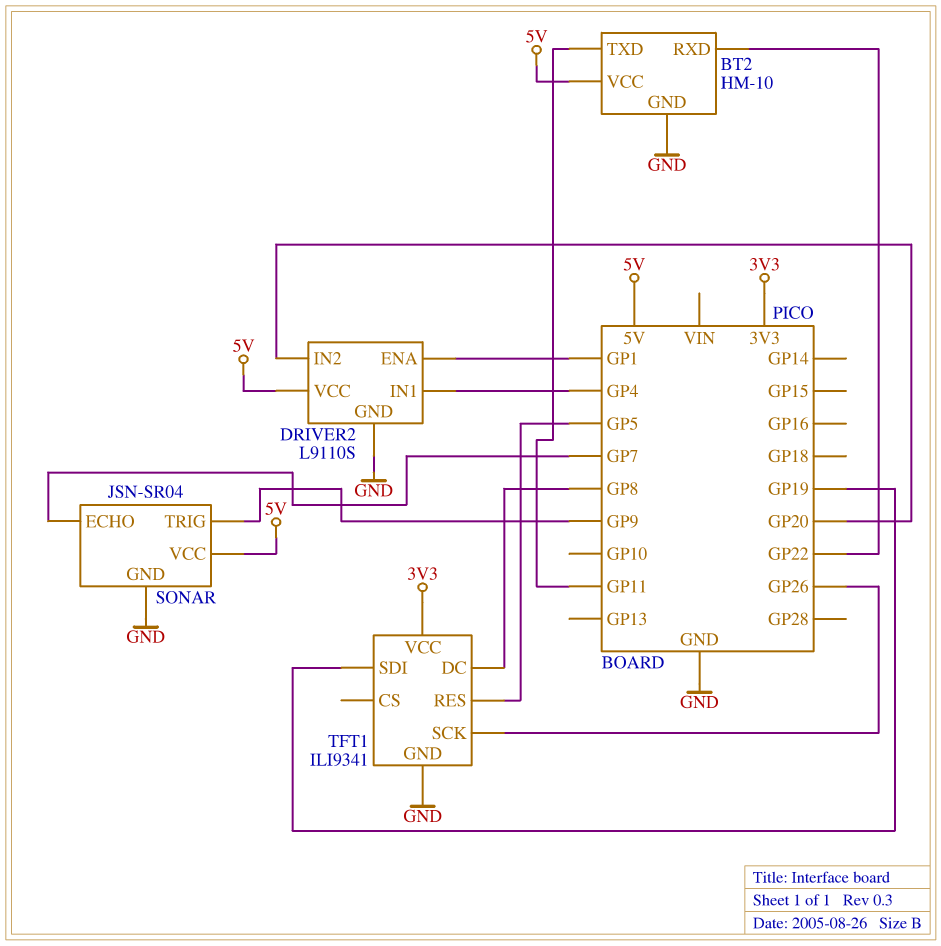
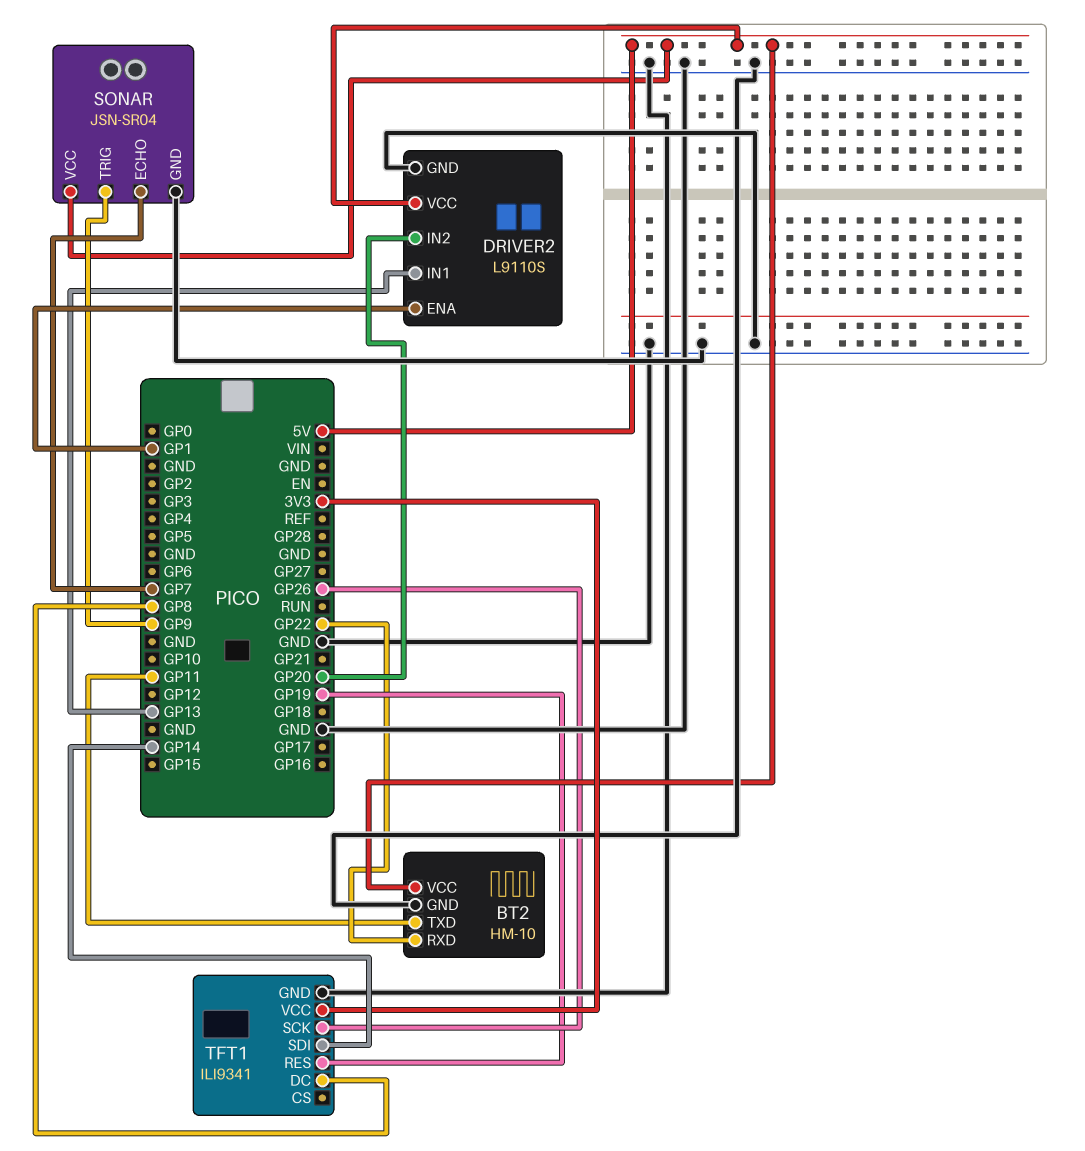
DRIVER2 pin IN1: GP4 -> GP13
TFT1 pin RES: GP5 -> GP19
TFT1 pin SDI: GP19 -> GP14

